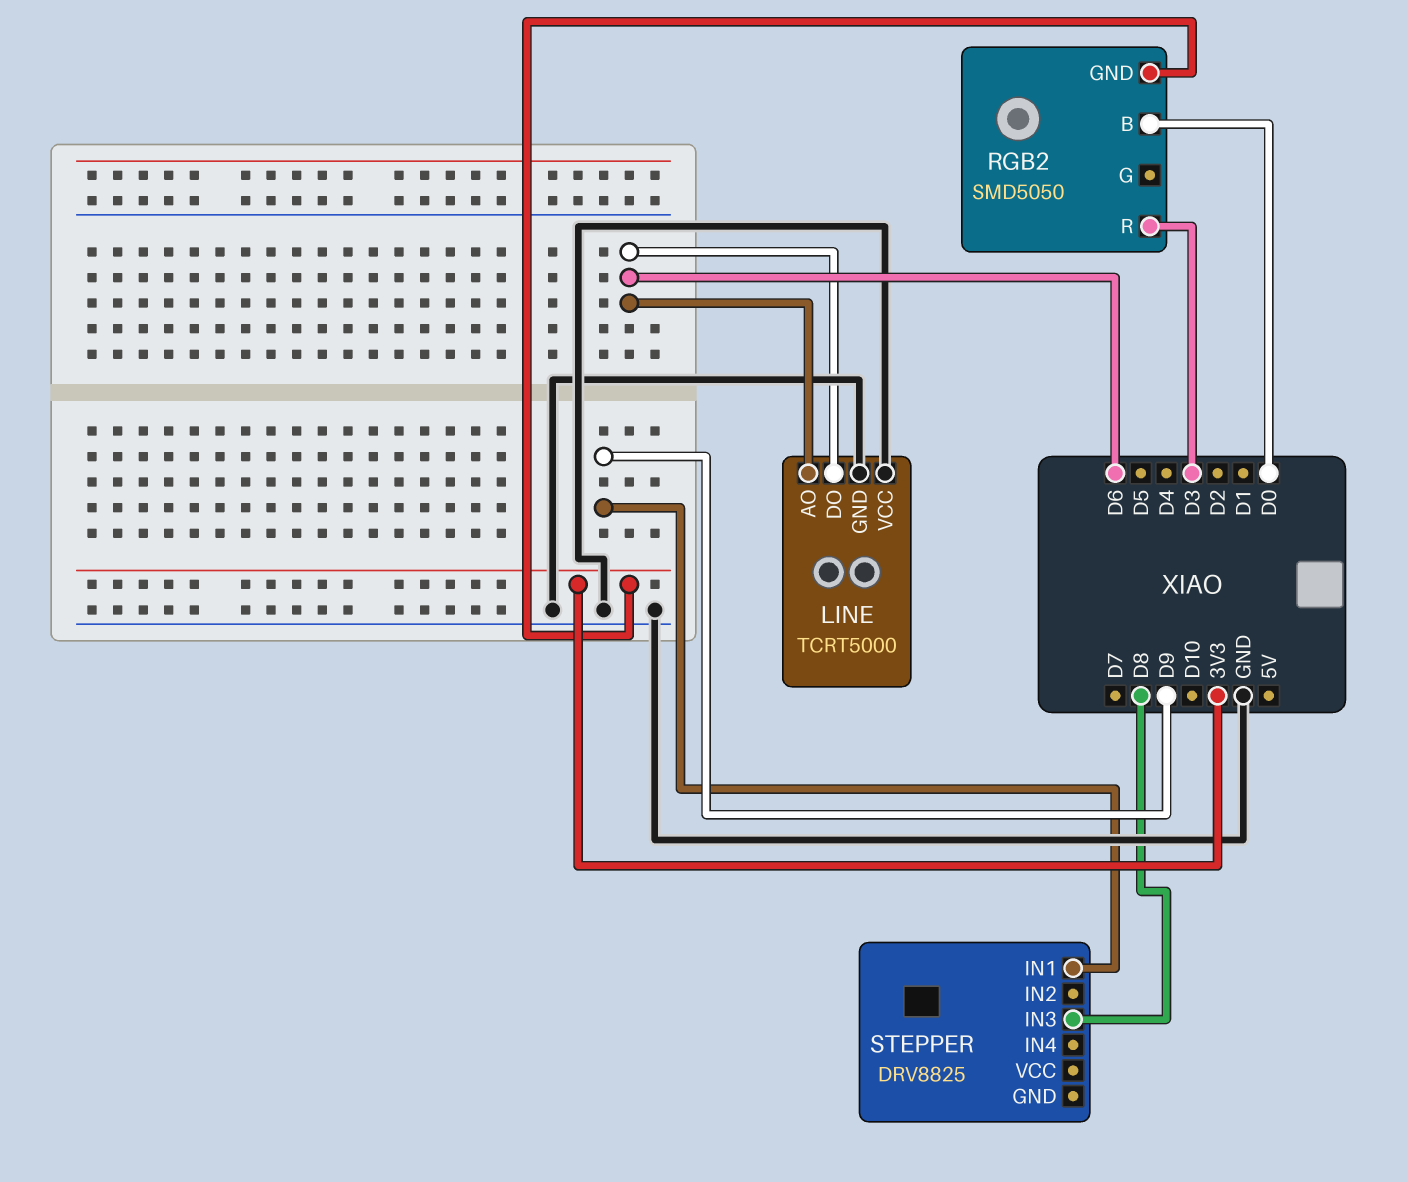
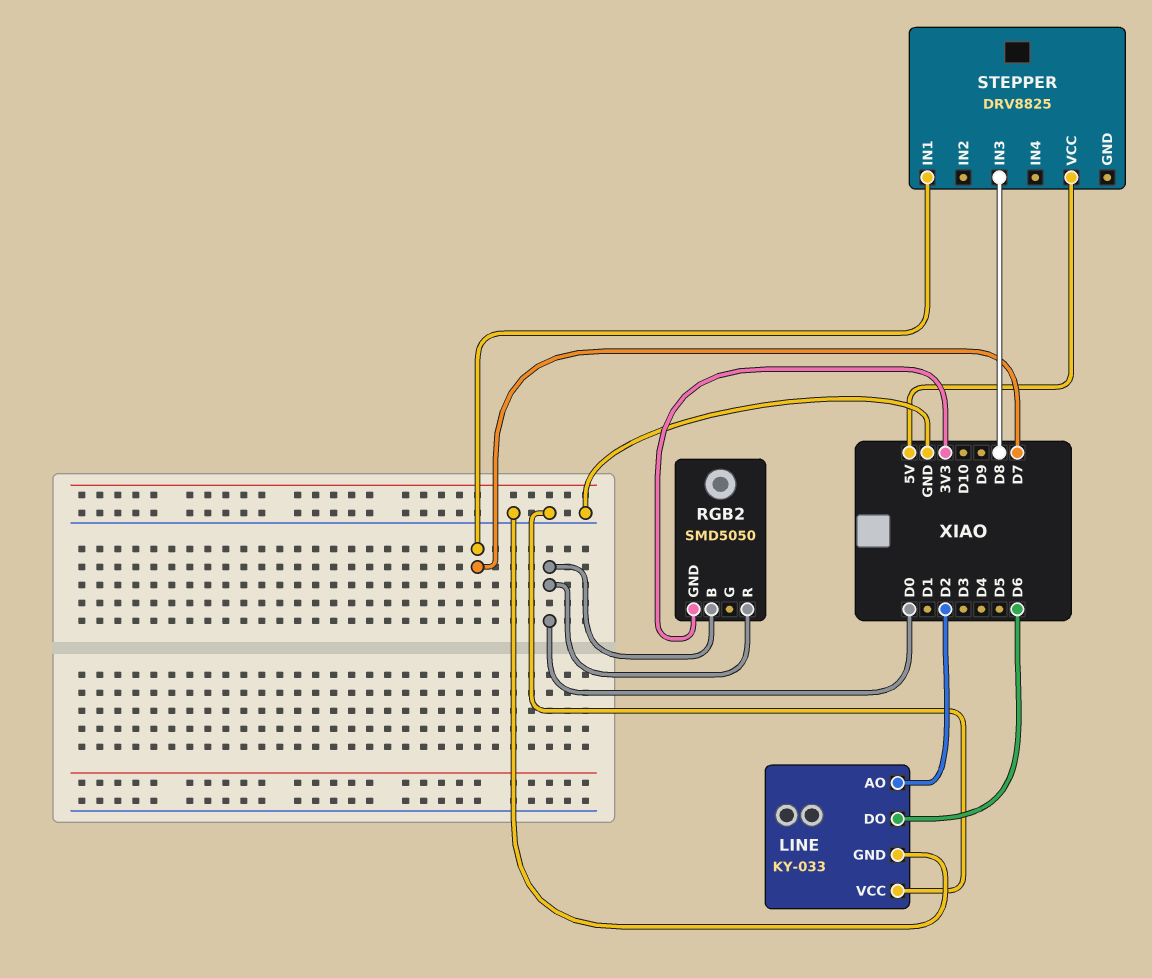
LINE: TCRT5000 -> KY-033
LINE pin AO: D6 -> D2
RGB2 pin R: D3 -> D0
STEPPER pin IN1: D9 -> D7
STEPPER pin VCC: none -> 5V

